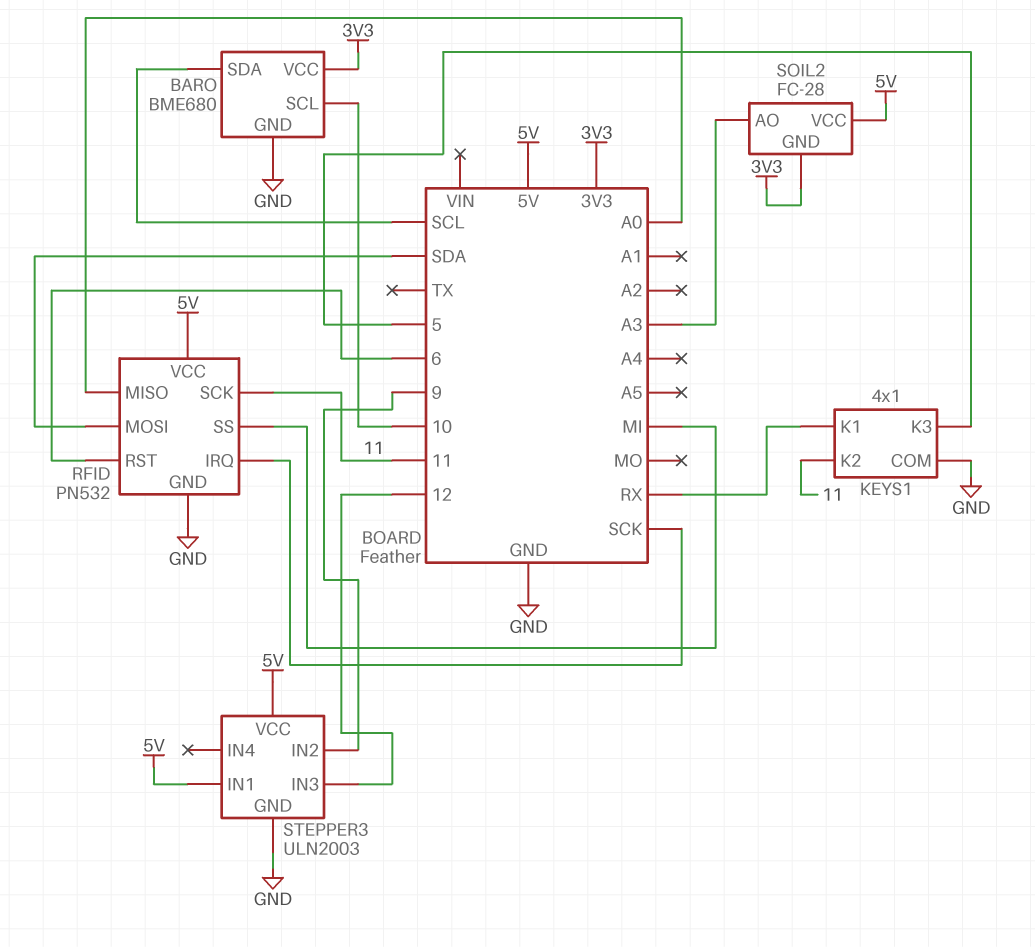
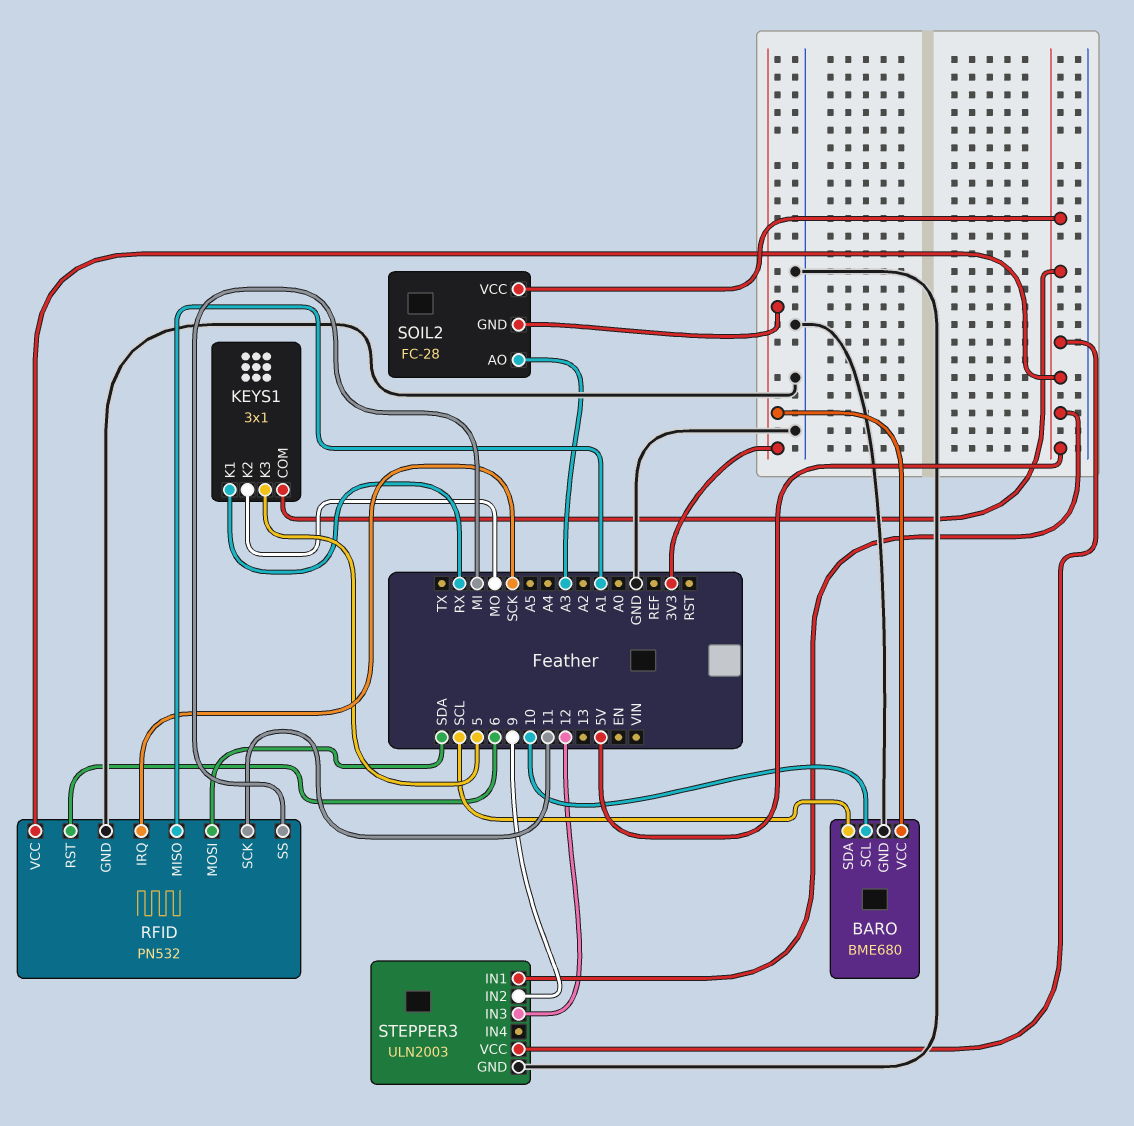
KEYS1: 4x1 -> 3x1
KEYS1 pin COM: GND -> 5V
KEYS1 pin K2: 11 -> MO
RFID pin MISO: A0 -> A1

